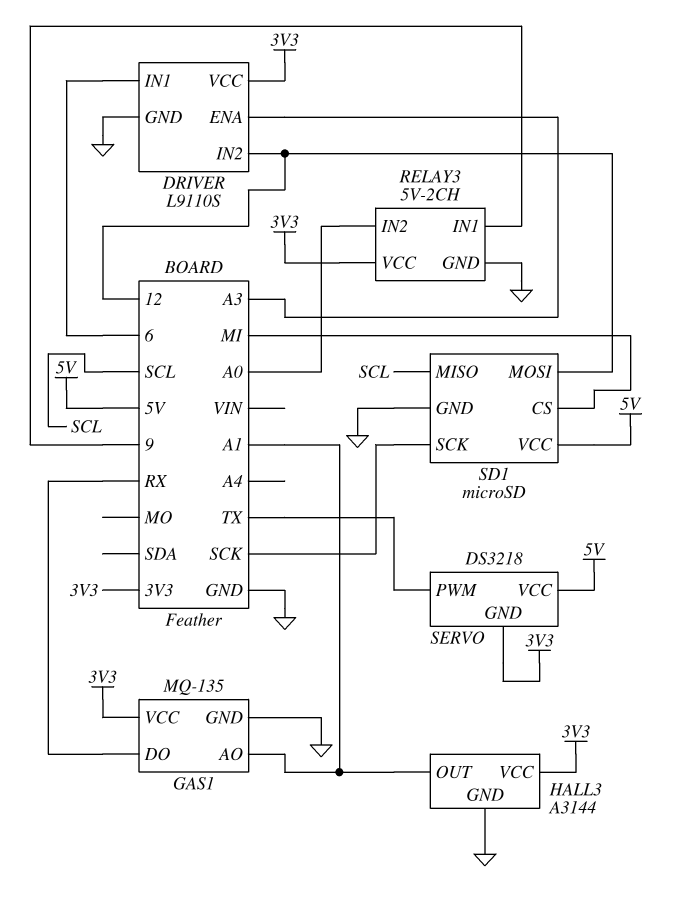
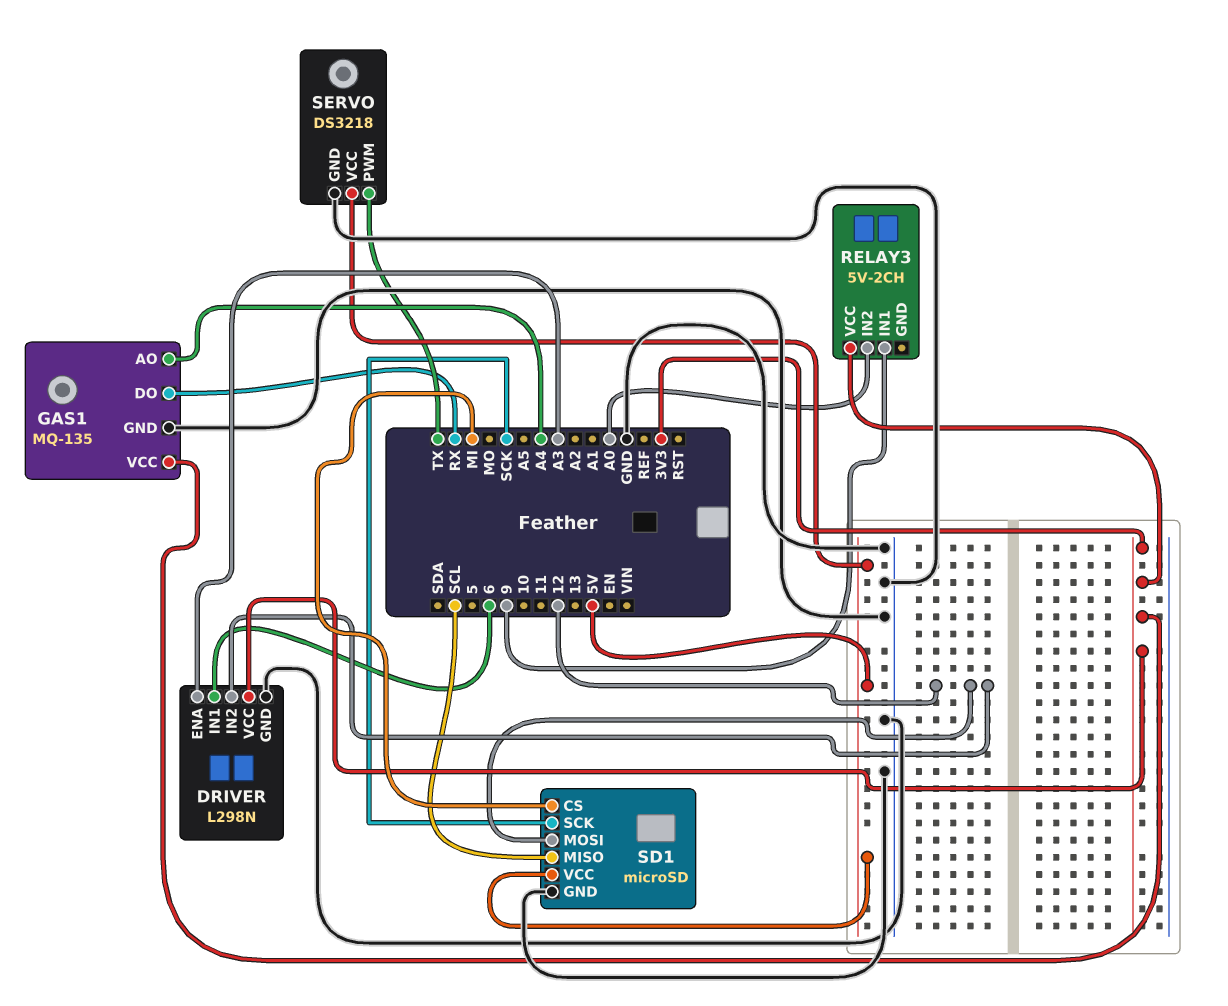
DRIVER: L9110S -> L298N
GAS1 pin AO: A1 -> A4
HALL3: A3144 -> none
HALL3 pin GND: GND -> none
HALL3 pin OUT: A1 -> none
HALL3 pin VCC: 3V3 -> none
RELAY3 pin GND: GND -> none
SERVO pin GND: 3V3 -> GND

